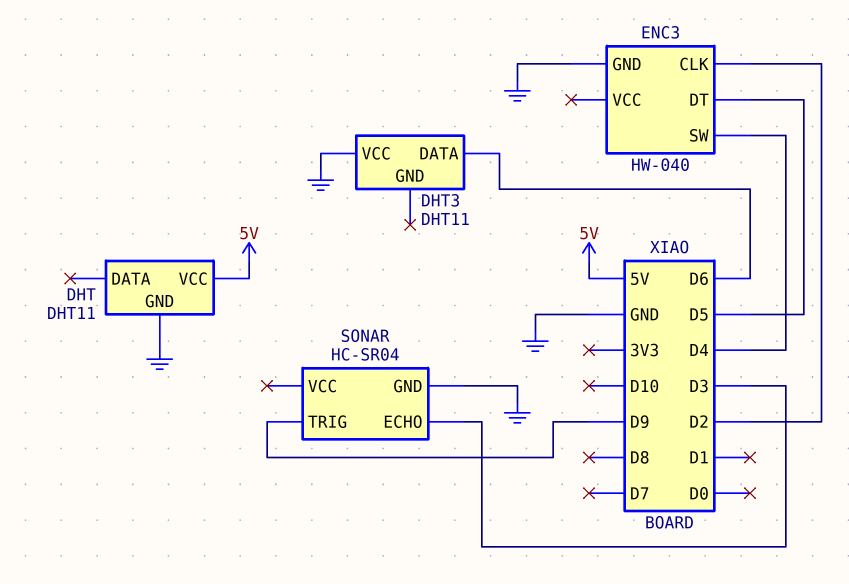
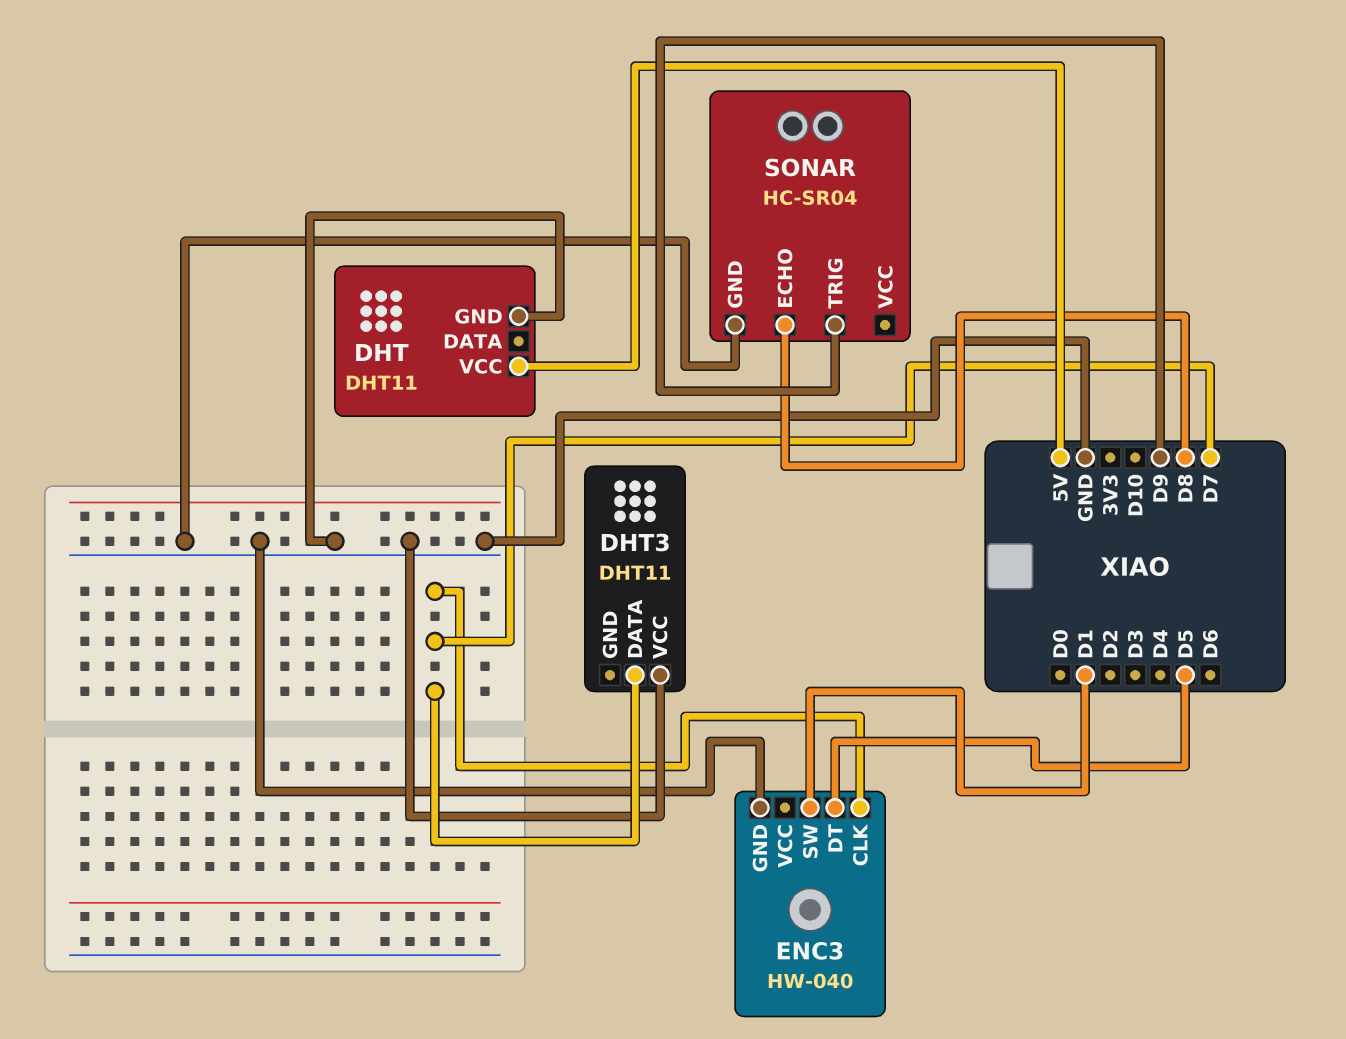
DHT3 pin DATA: D6 -> D7
ENC3 pin CLK: D2 -> D7
ENC3 pin SW: D4 -> D1
SONAR pin ECHO: D3 -> D8

